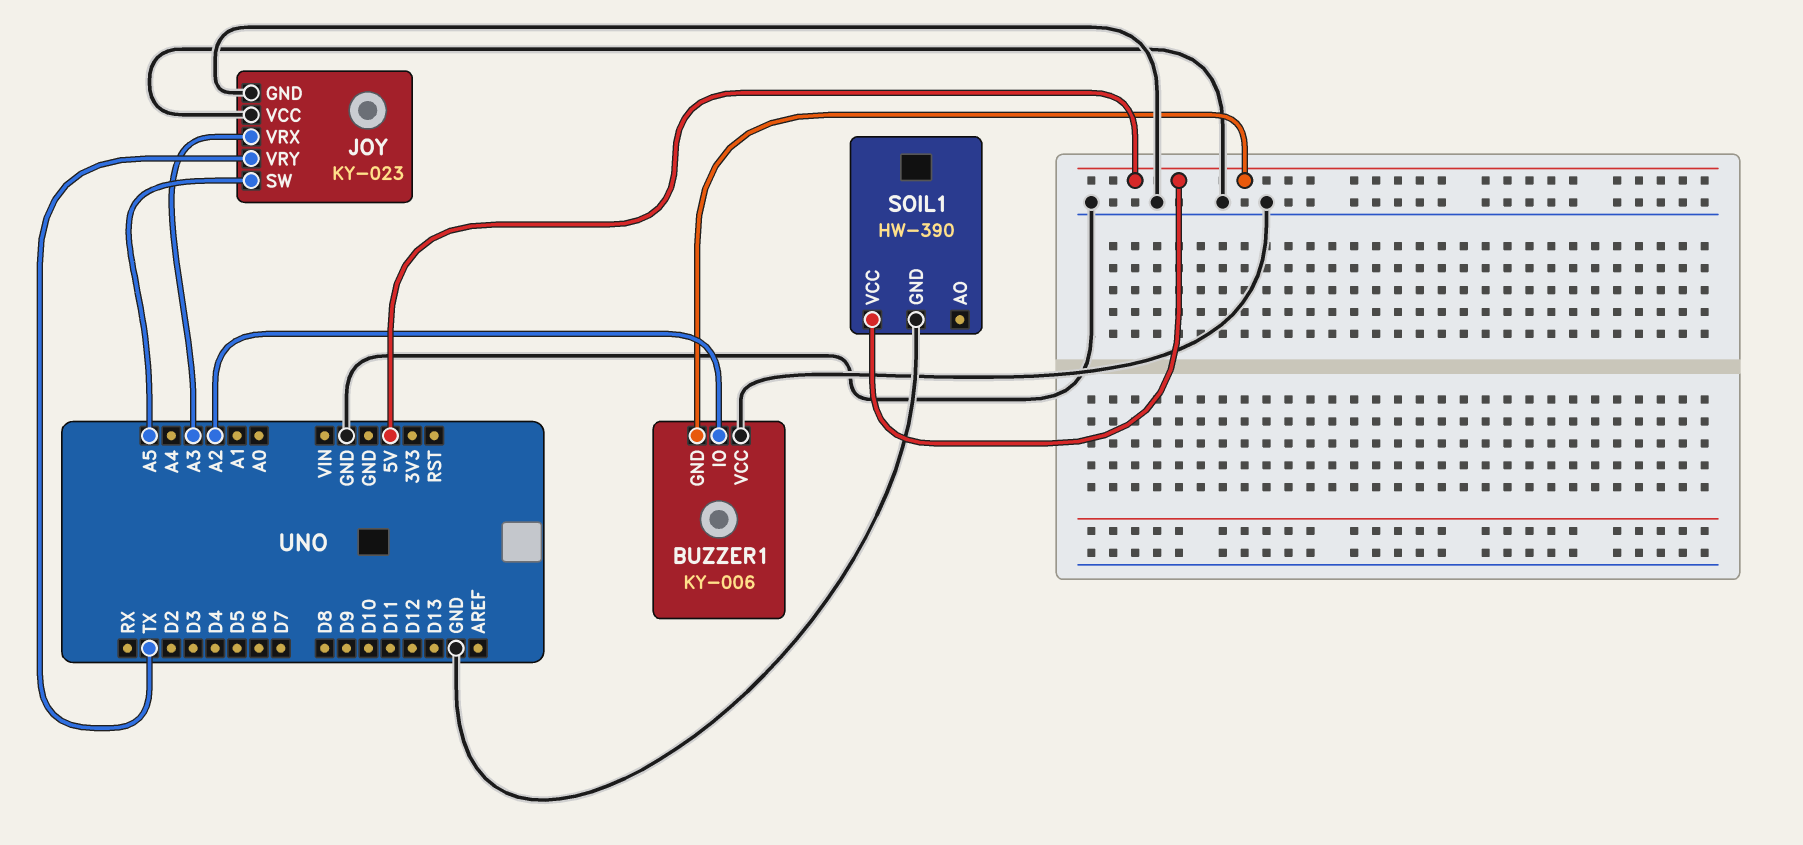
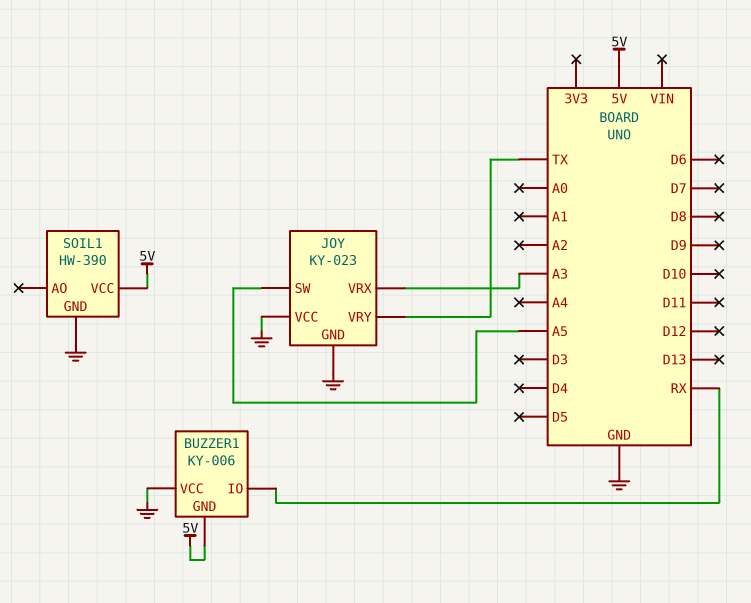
BUZZER1 pin IO: A2 -> RX

